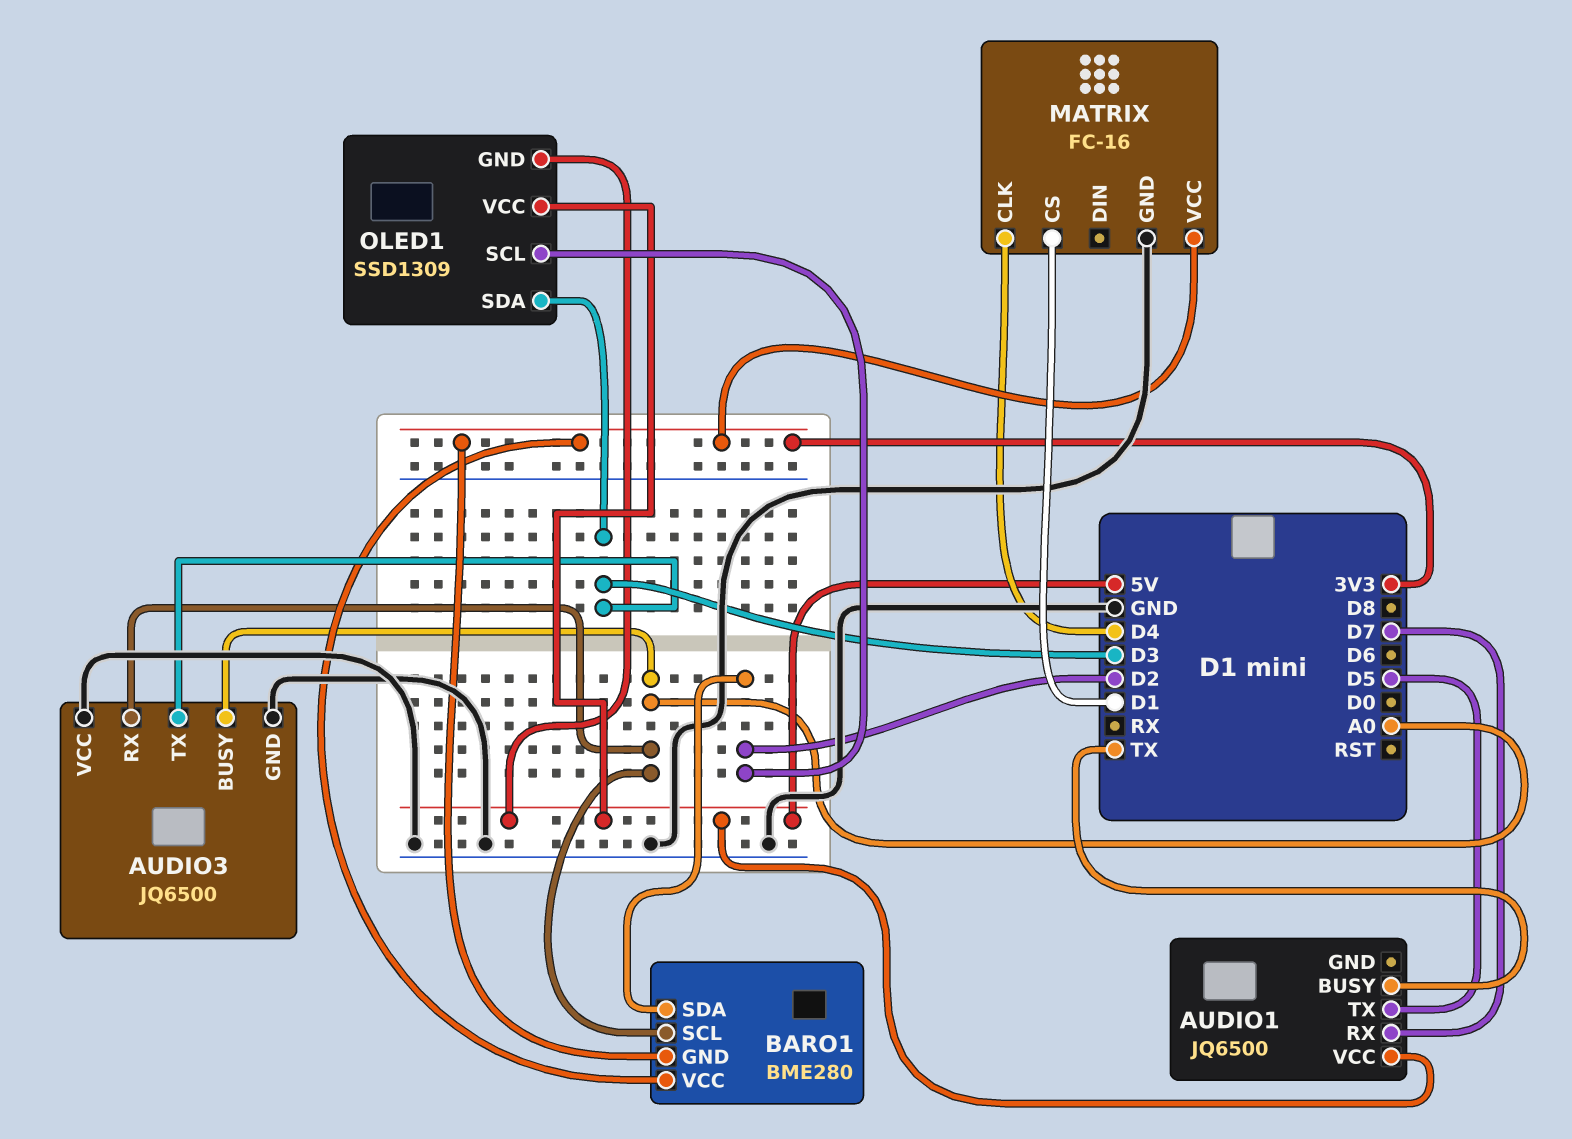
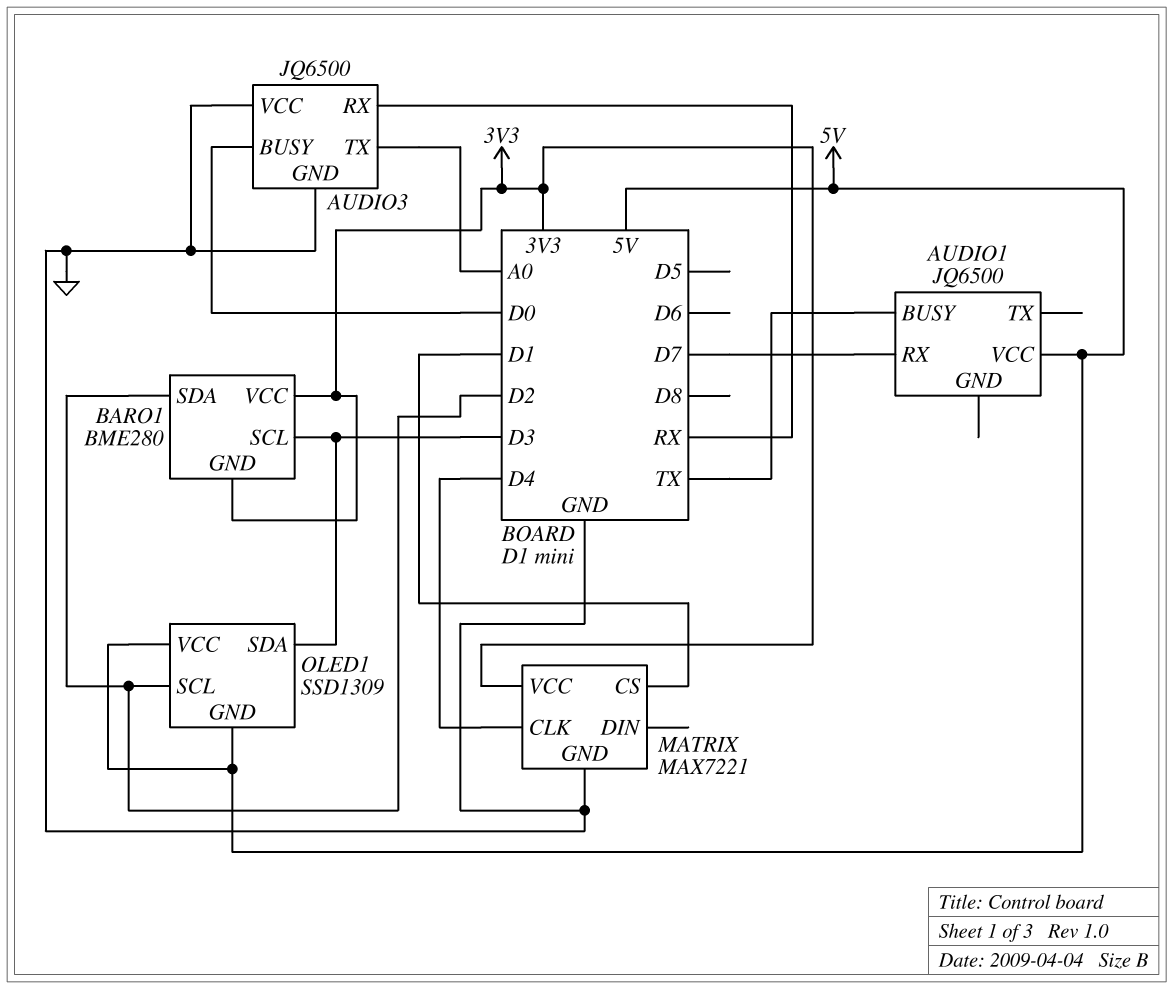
AUDIO1 pin TX: D5 -> none
AUDIO3 pin BUSY: A0 -> D0
AUDIO3 pin RX: A0 -> RX
AUDIO3 pin TX: D3 -> A0
BARO1 pin SCL: A0 -> D3
MATRIX: FC-16 -> MAX7221

